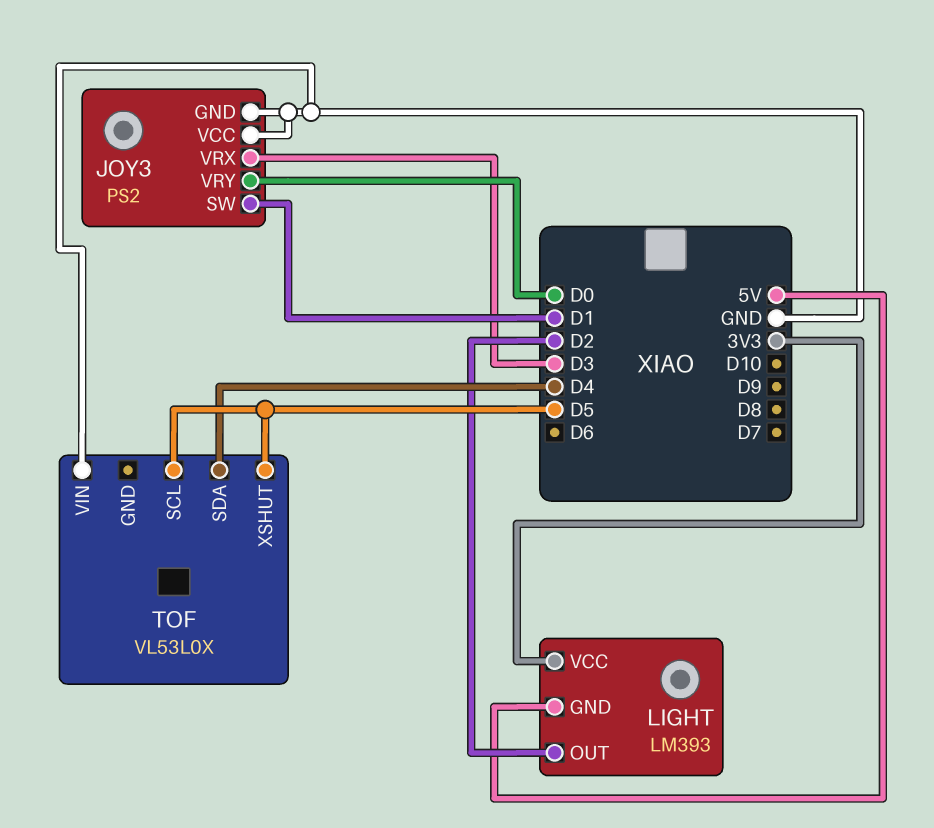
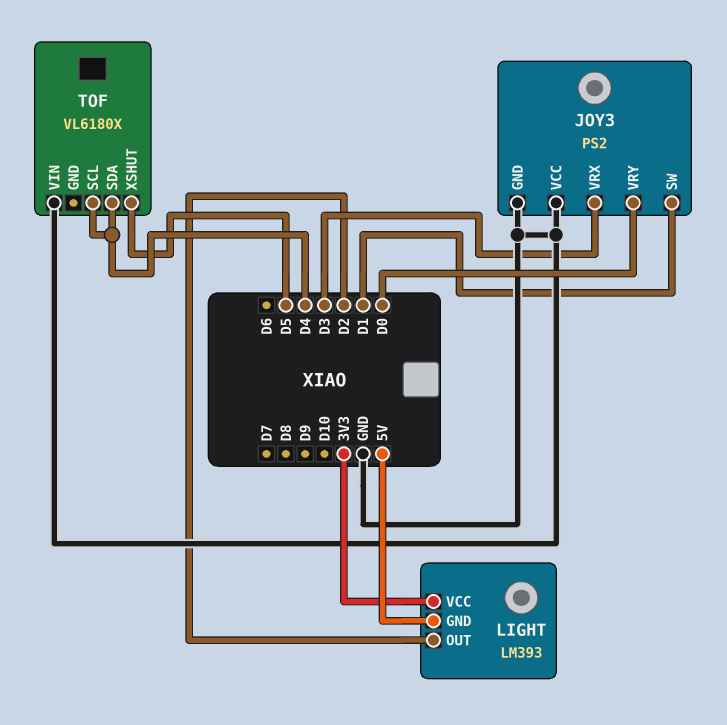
TOF: VL53L0X -> VL6180X
TOF pin SCL: D5 -> D4

